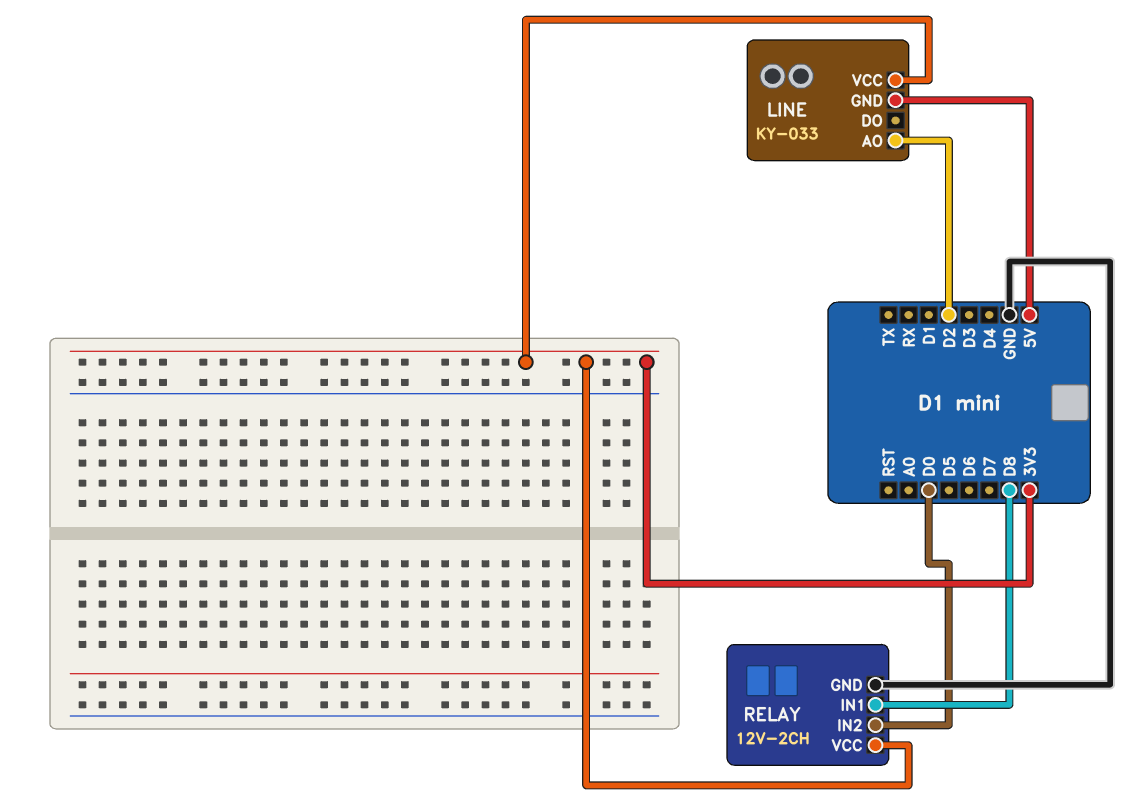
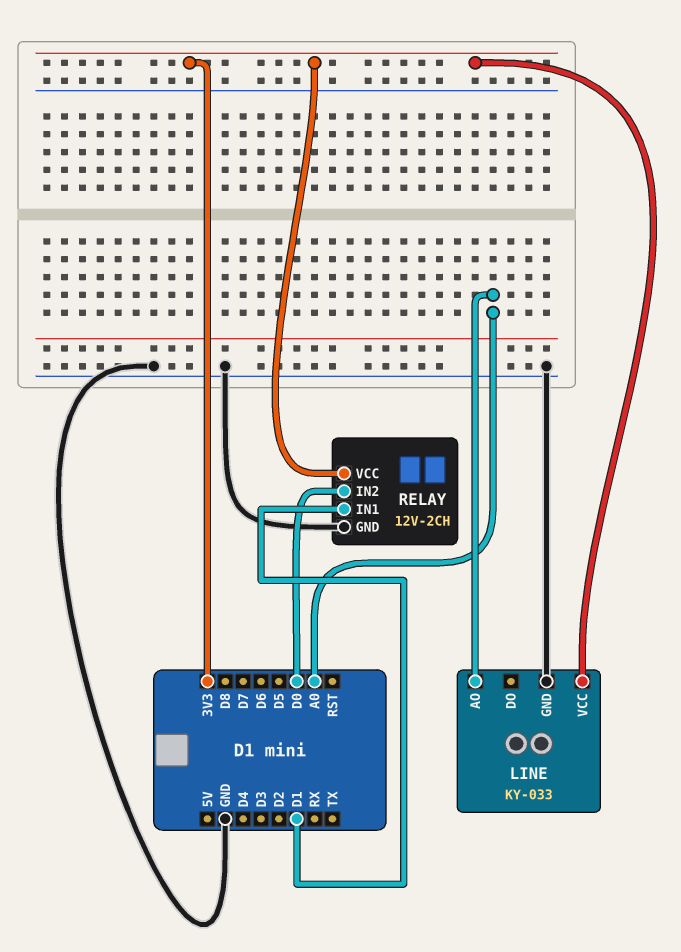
LINE pin AO: D2 -> A0
LINE pin GND: 5V -> GND
RELAY pin IN1: D8 -> D1

